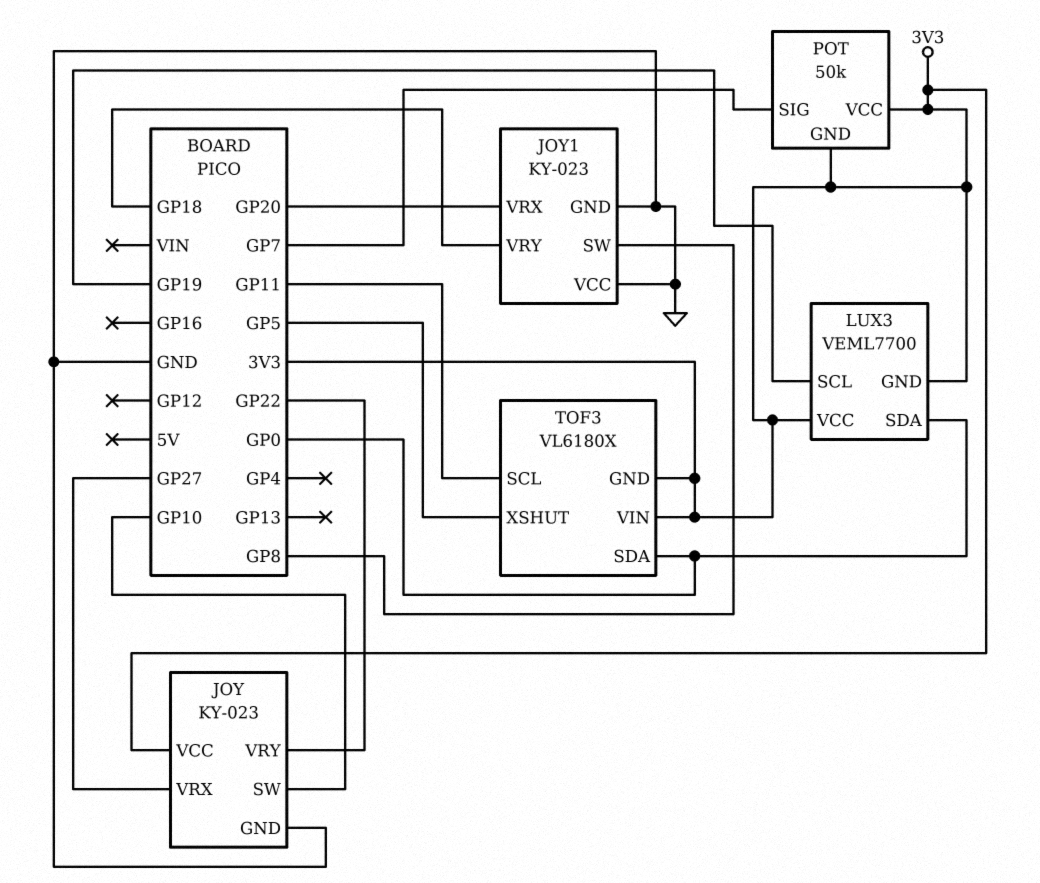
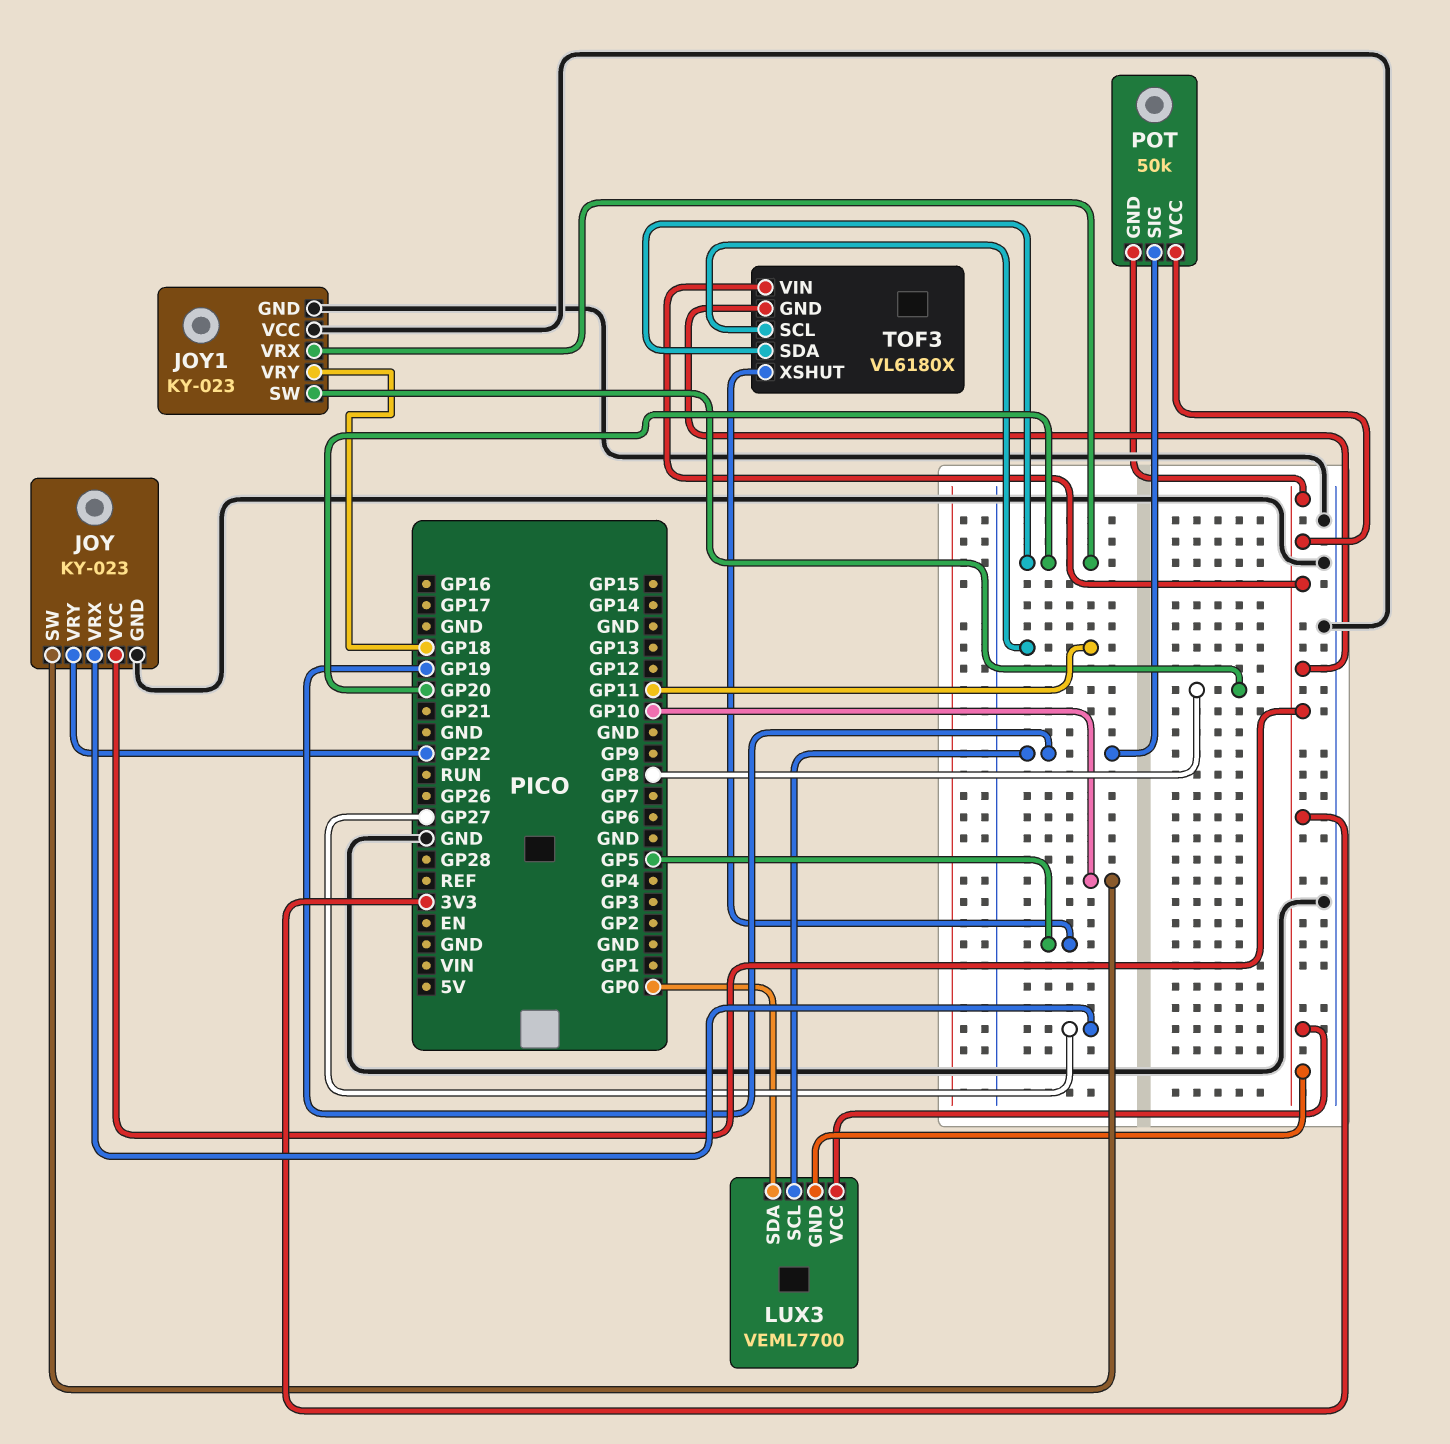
POT pin SIG: GP7 -> GP19
TOF3 pin SDA: GP0 -> GP20

